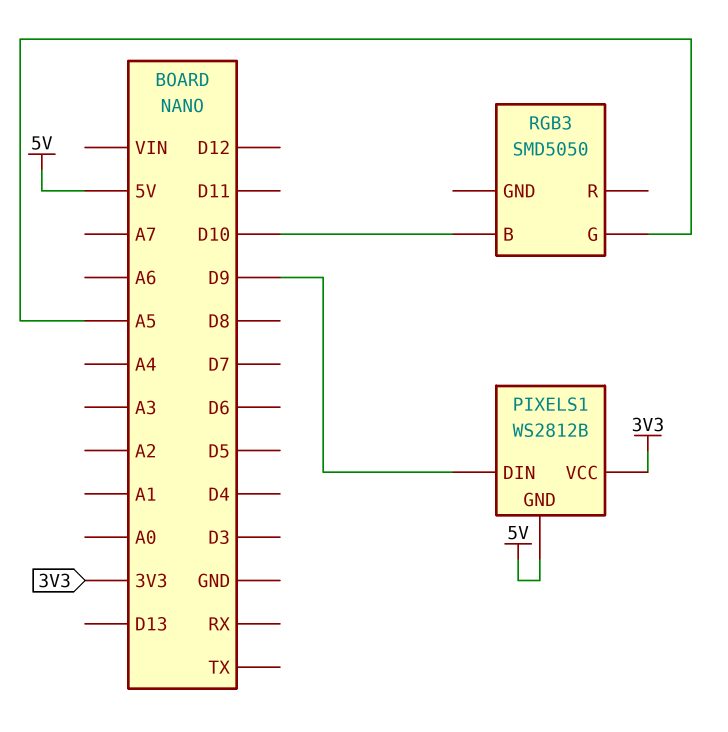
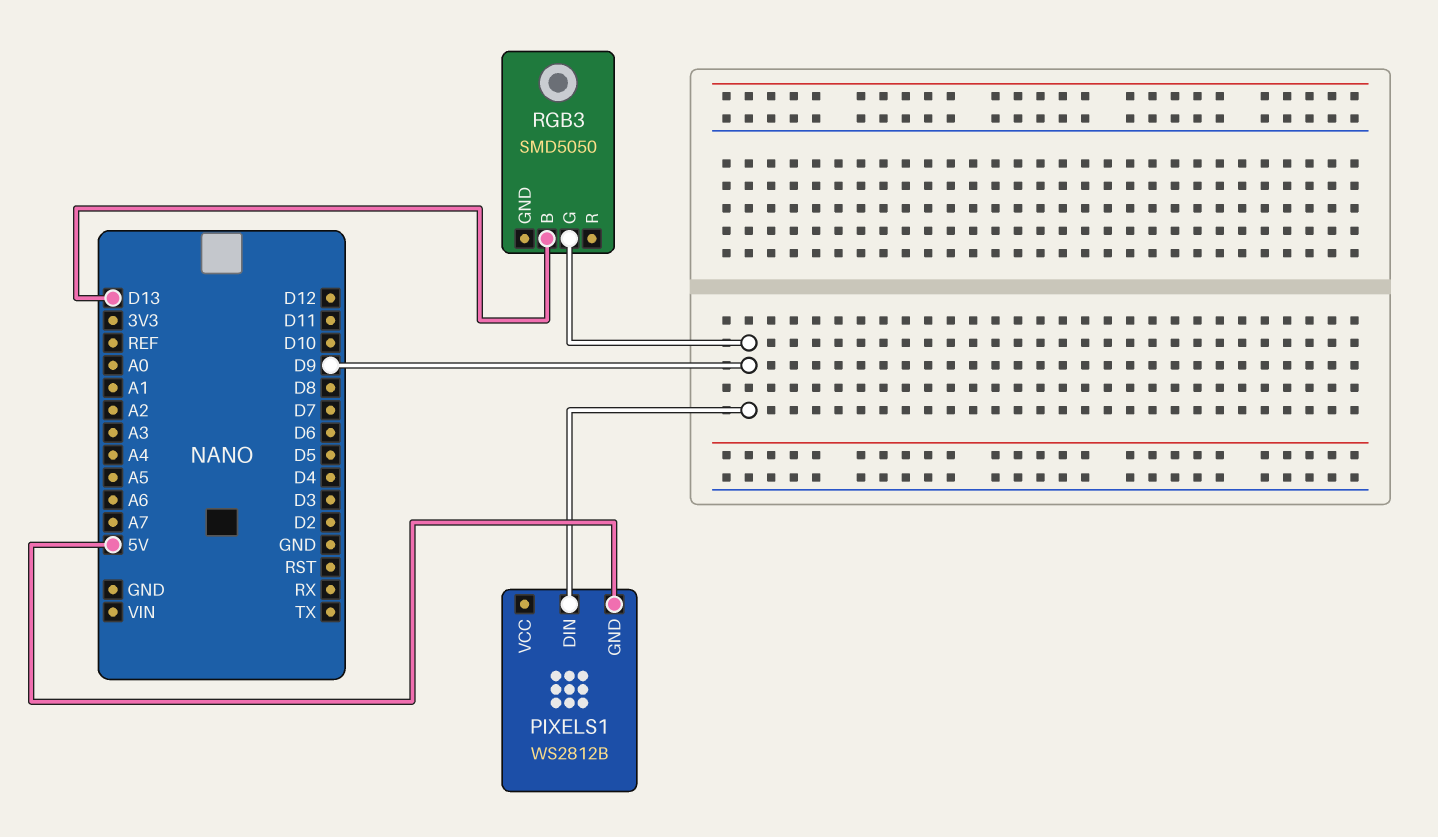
PIXELS1 pin VCC: 3V3 -> none
RGB3 pin B: D10 -> D13
RGB3 pin G: A5 -> D9

